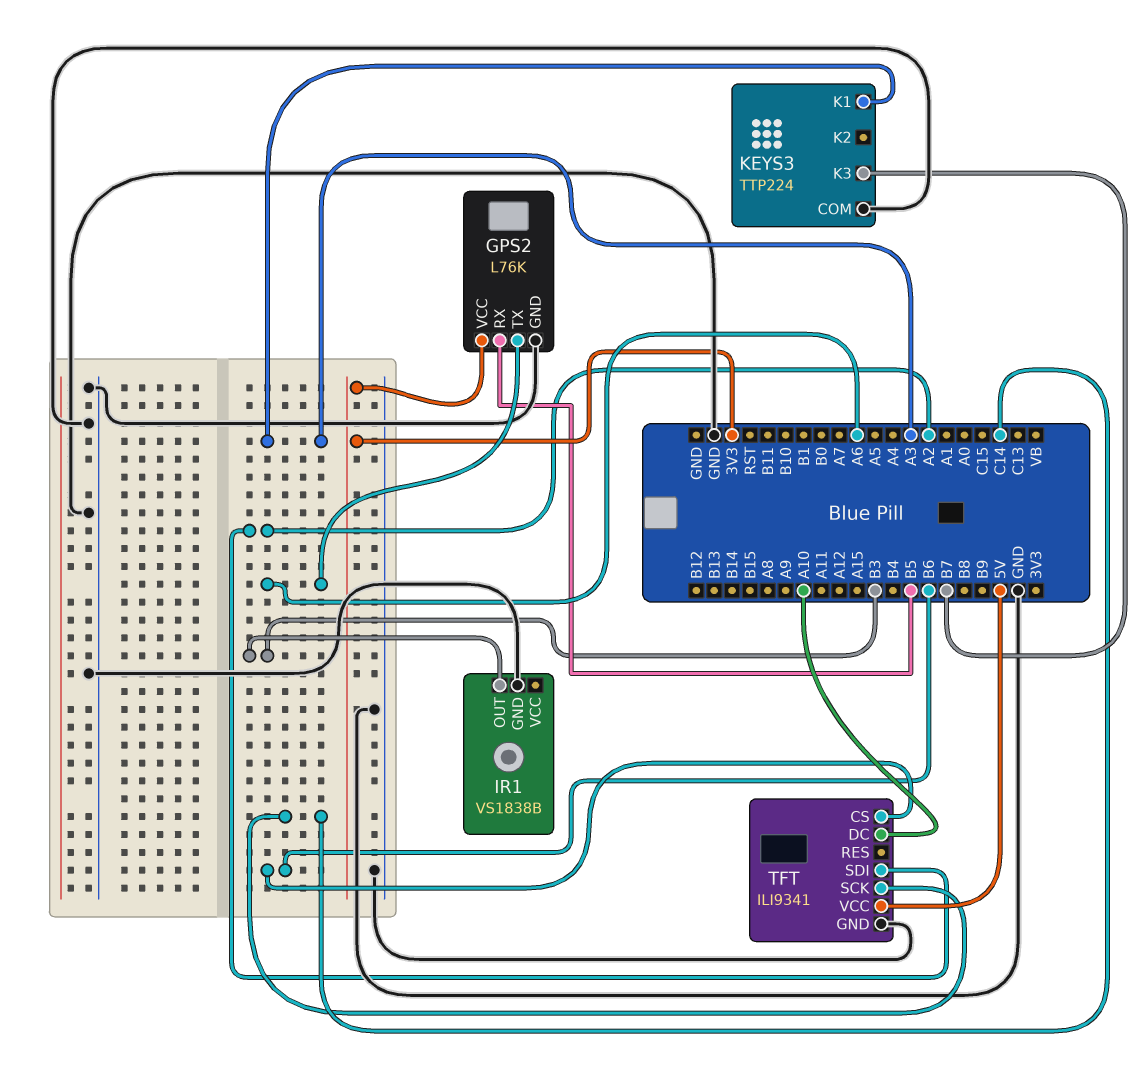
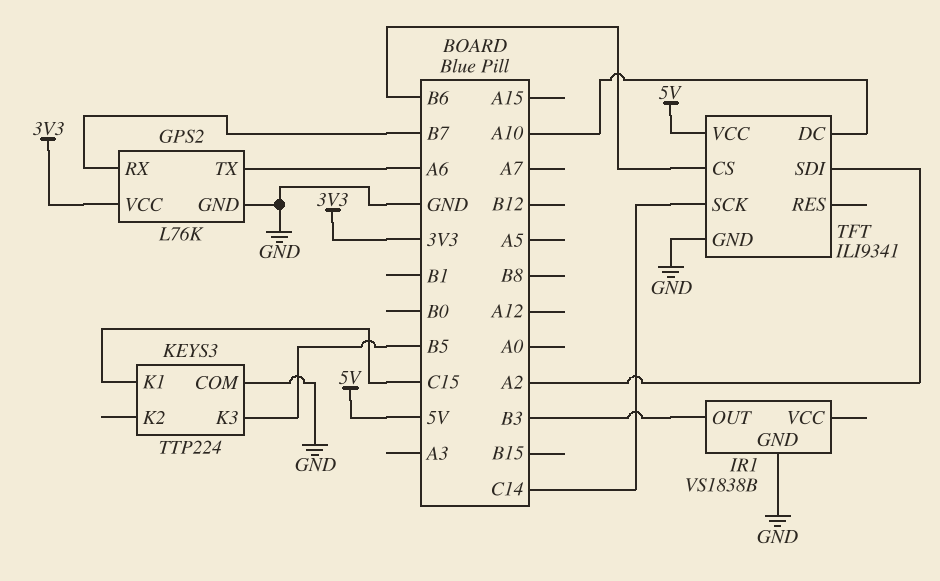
GPS2 pin RX: B5 -> B7
KEYS3 pin K1: A3 -> C15
KEYS3 pin K3: B7 -> B5

